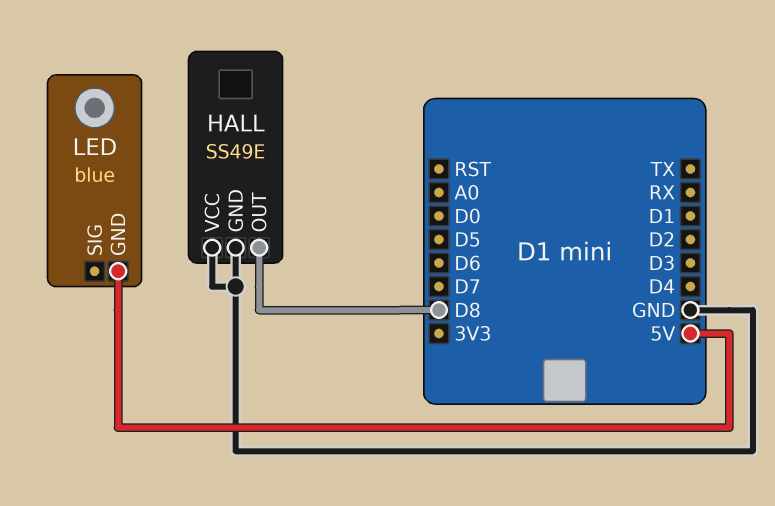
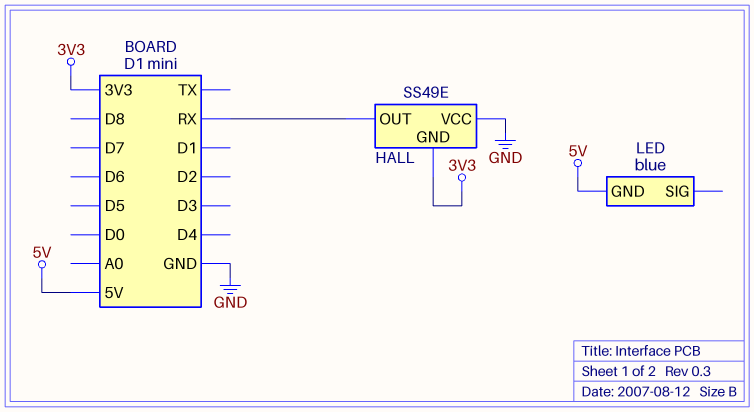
HALL pin GND: GND -> 3V3
HALL pin OUT: D8 -> RX

